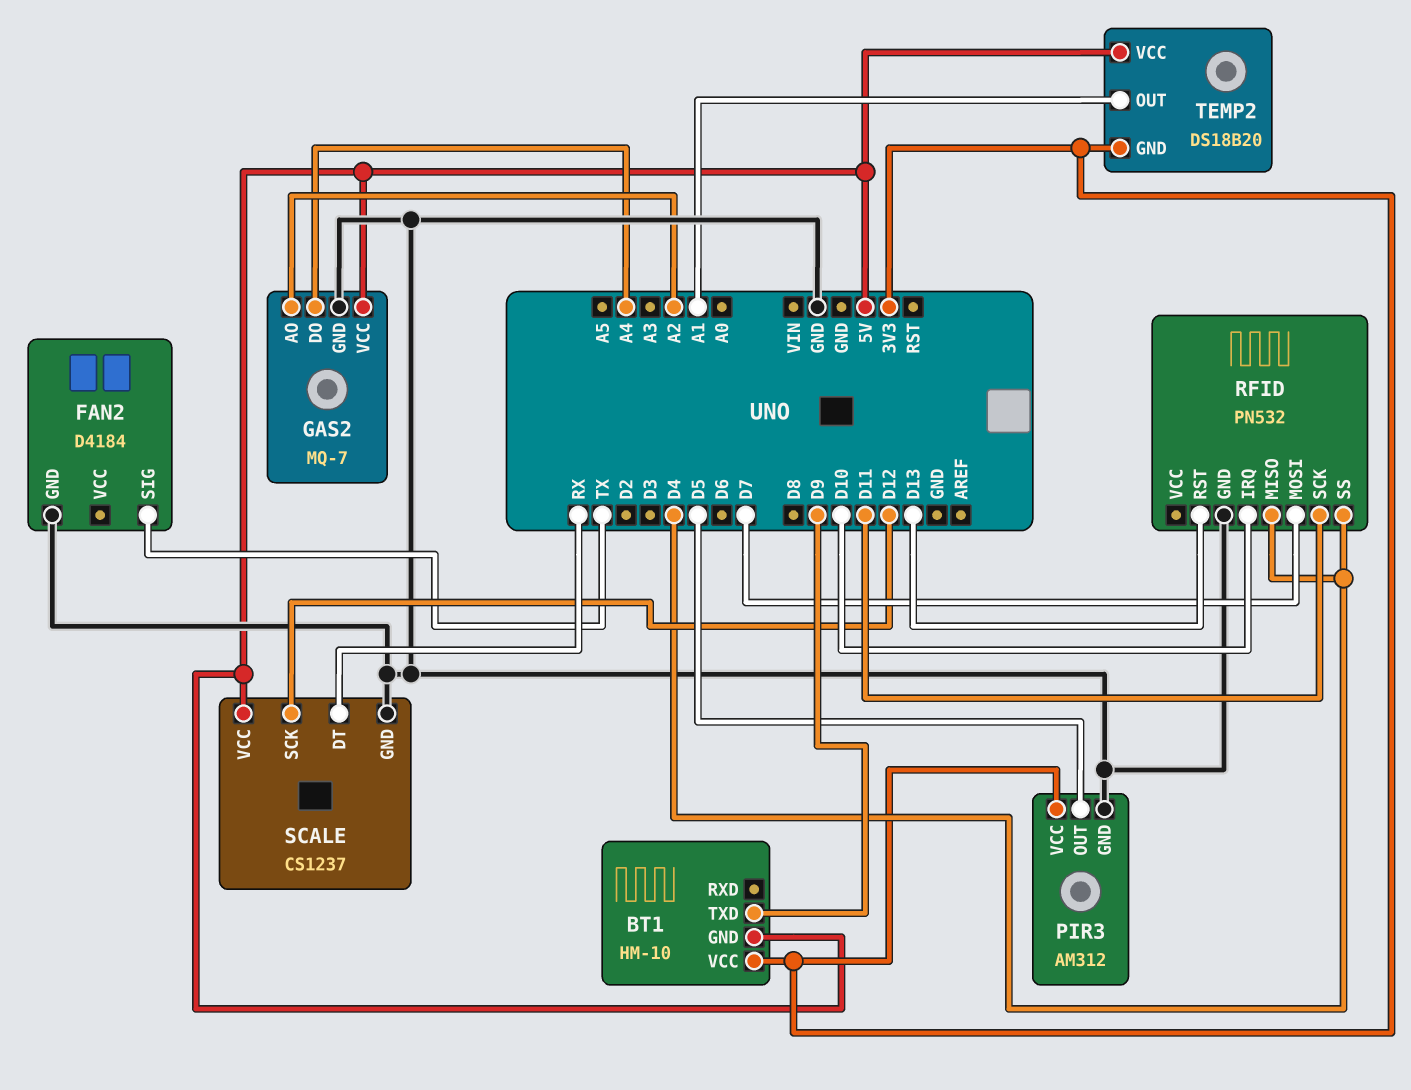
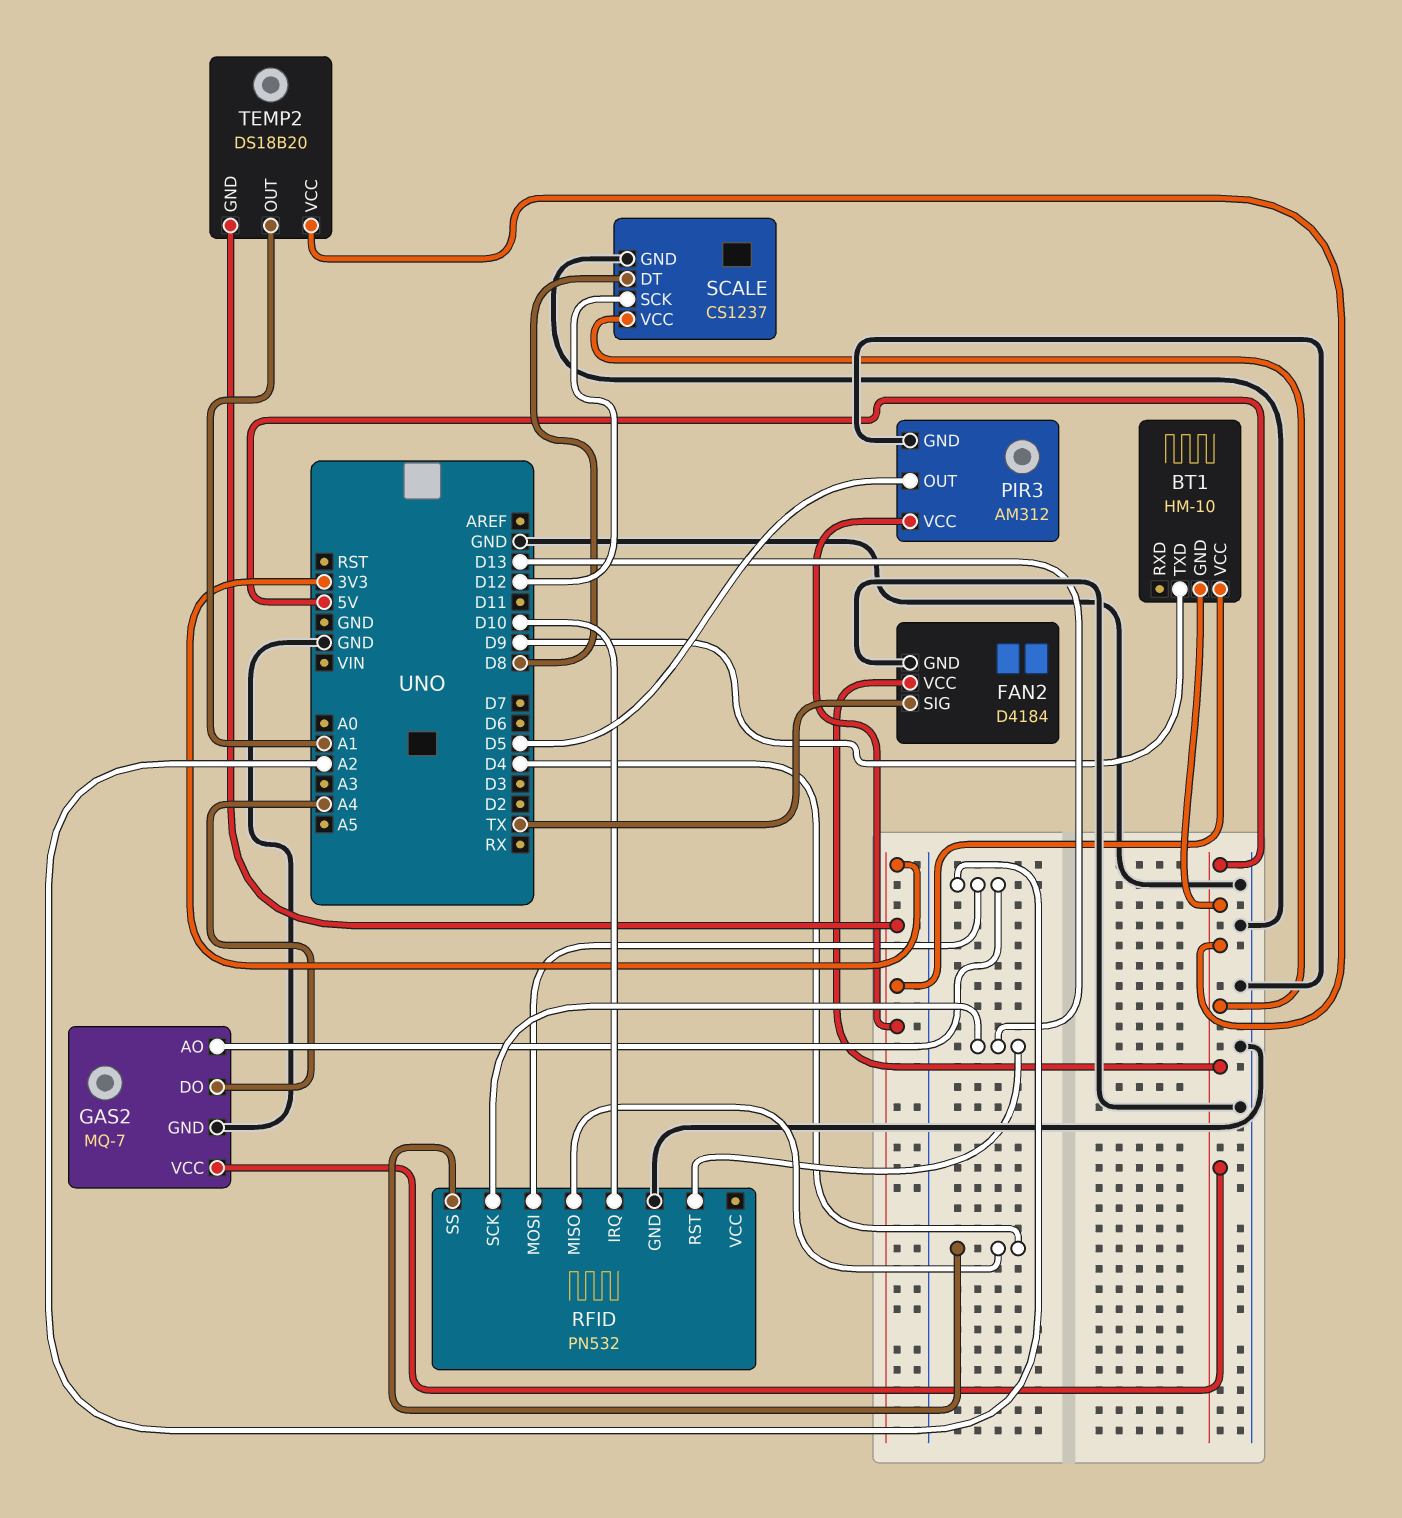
FAN2 pin VCC: none -> 5V
RFID pin MOSI: D7 -> A2
RFID pin SCK: D11 -> D13
SCALE pin DT: RX -> D8

